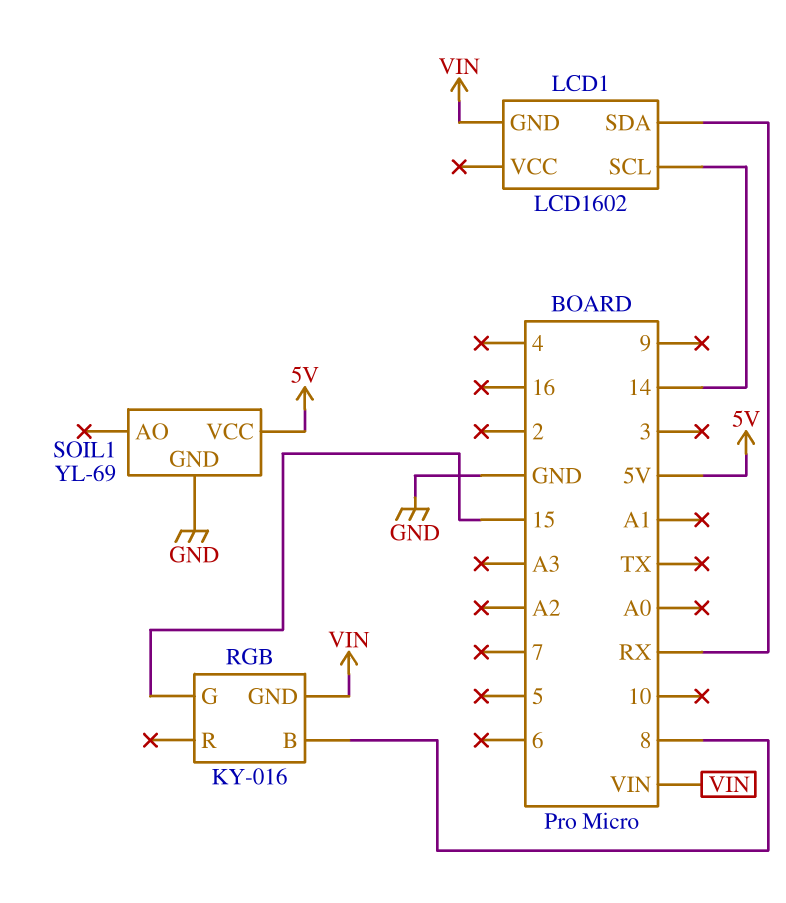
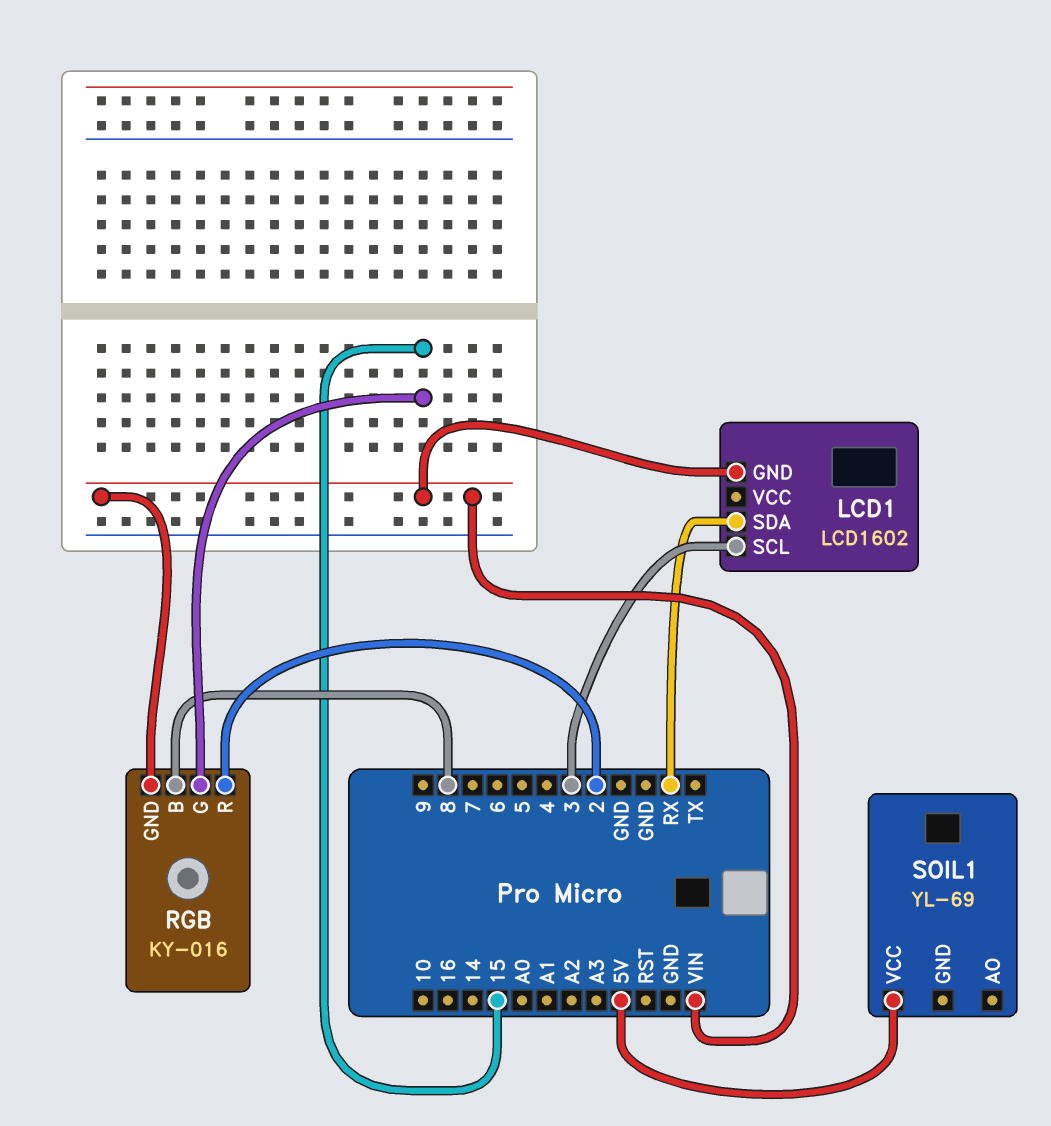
LCD1 pin SCL: 14 -> 3
RGB pin R: none -> 2
SOIL1 pin GND: GND -> none

